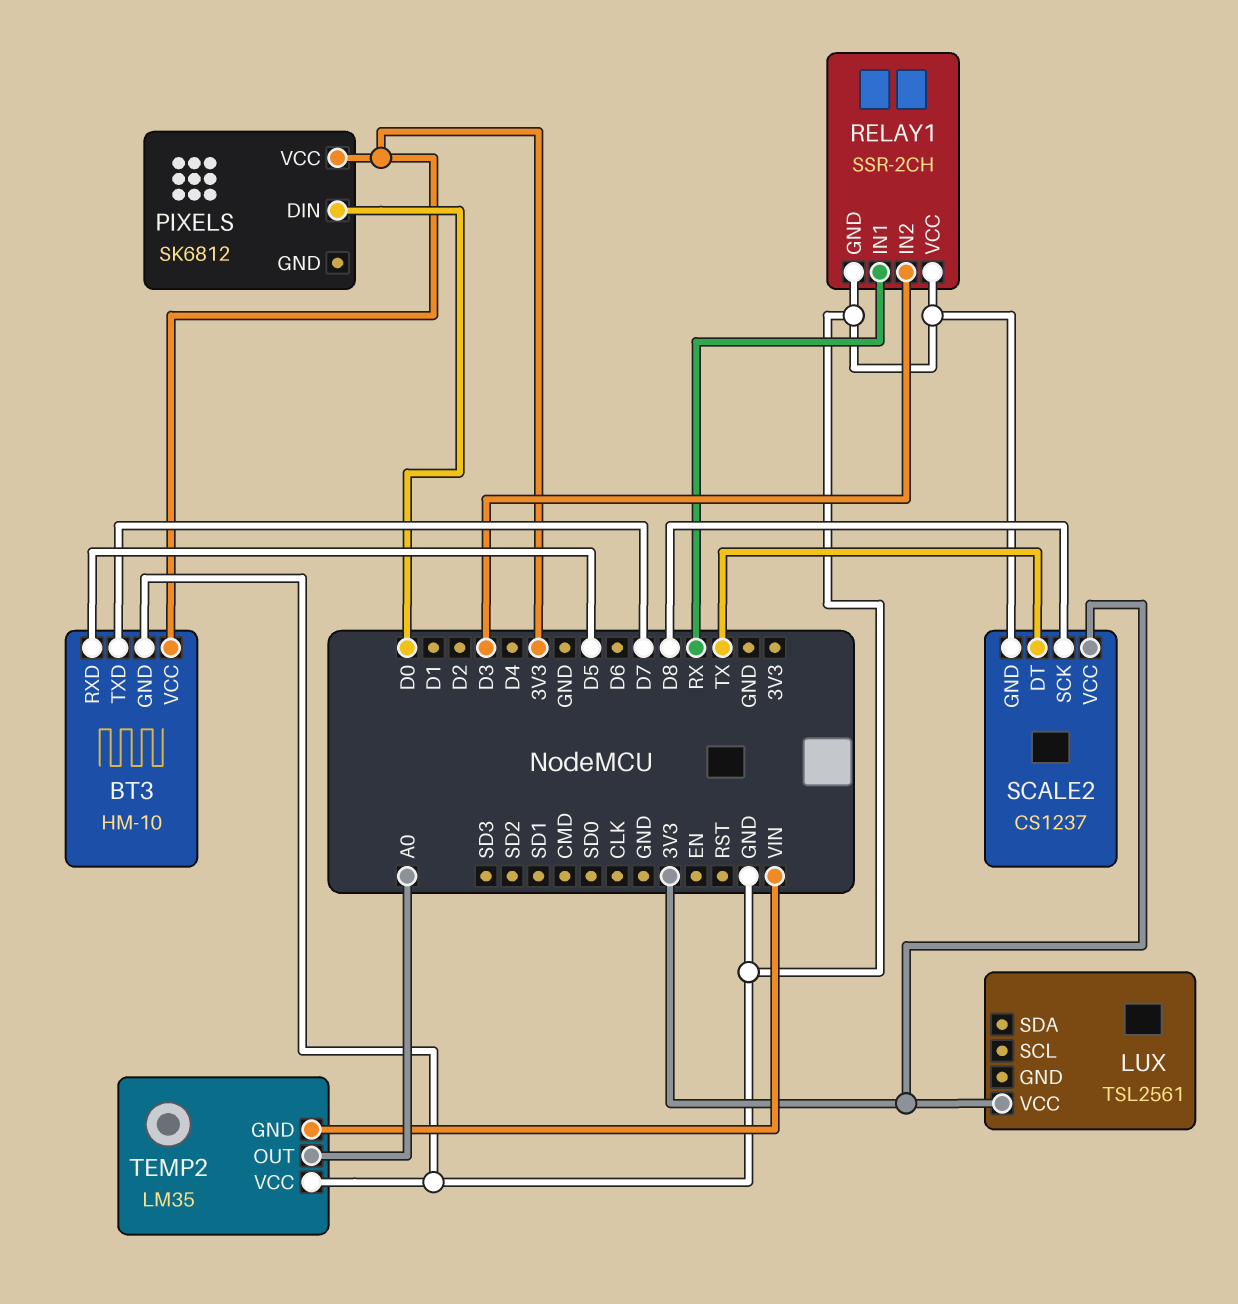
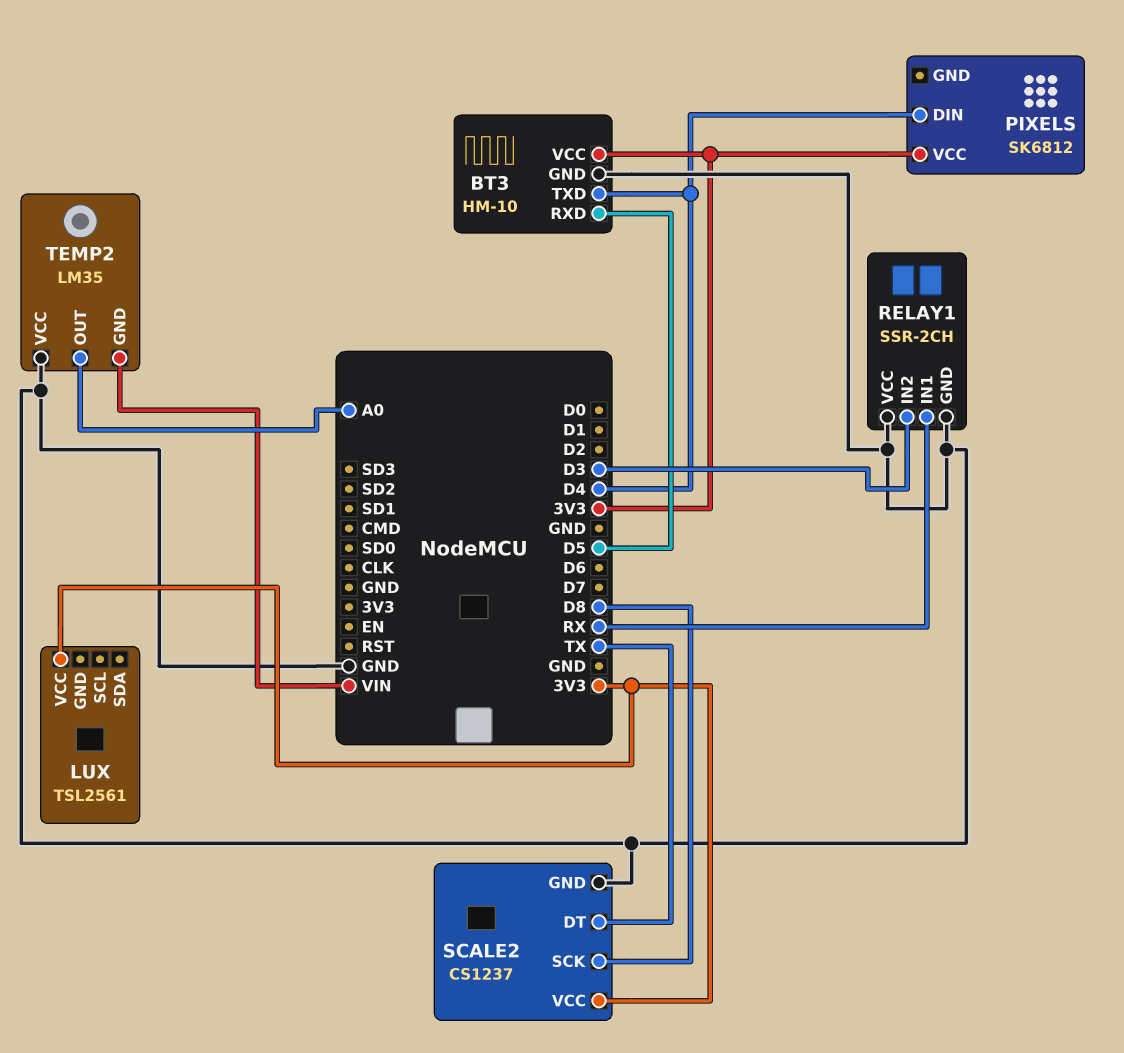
BT3 pin TXD: D7 -> D4
PIXELS pin DIN: D0 -> D4

